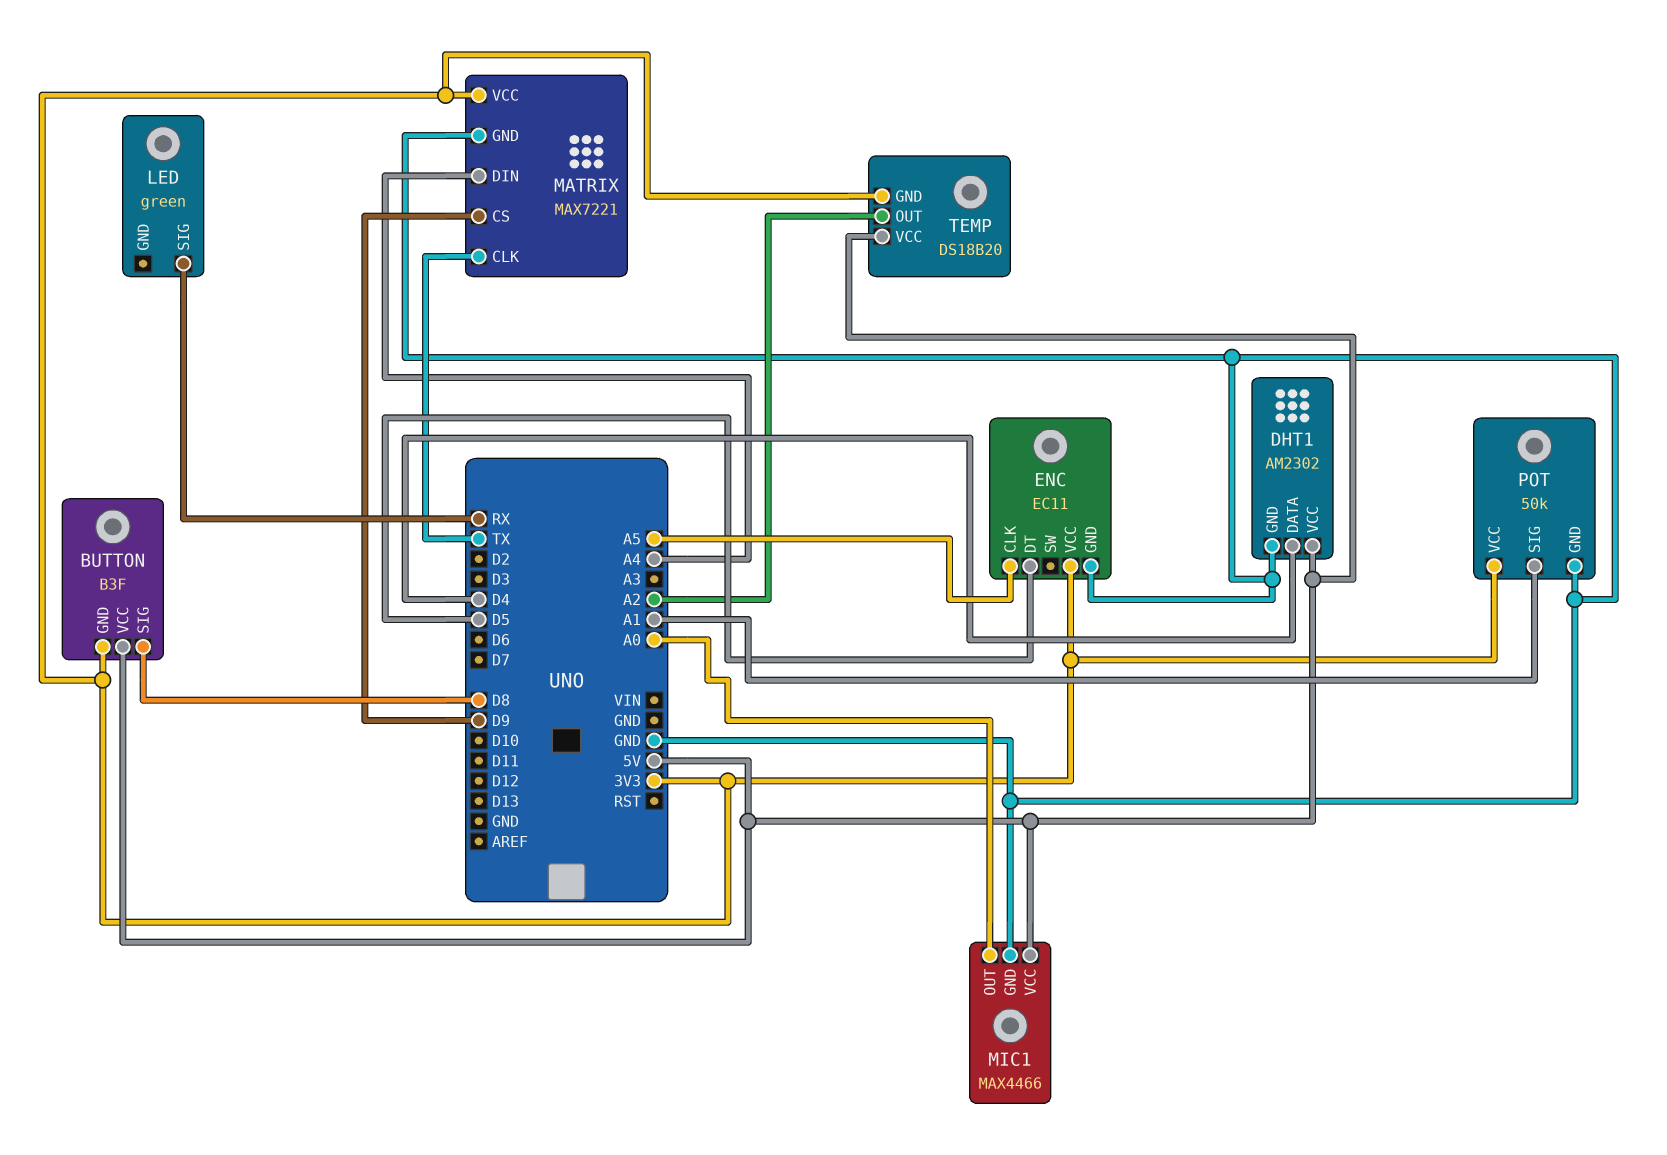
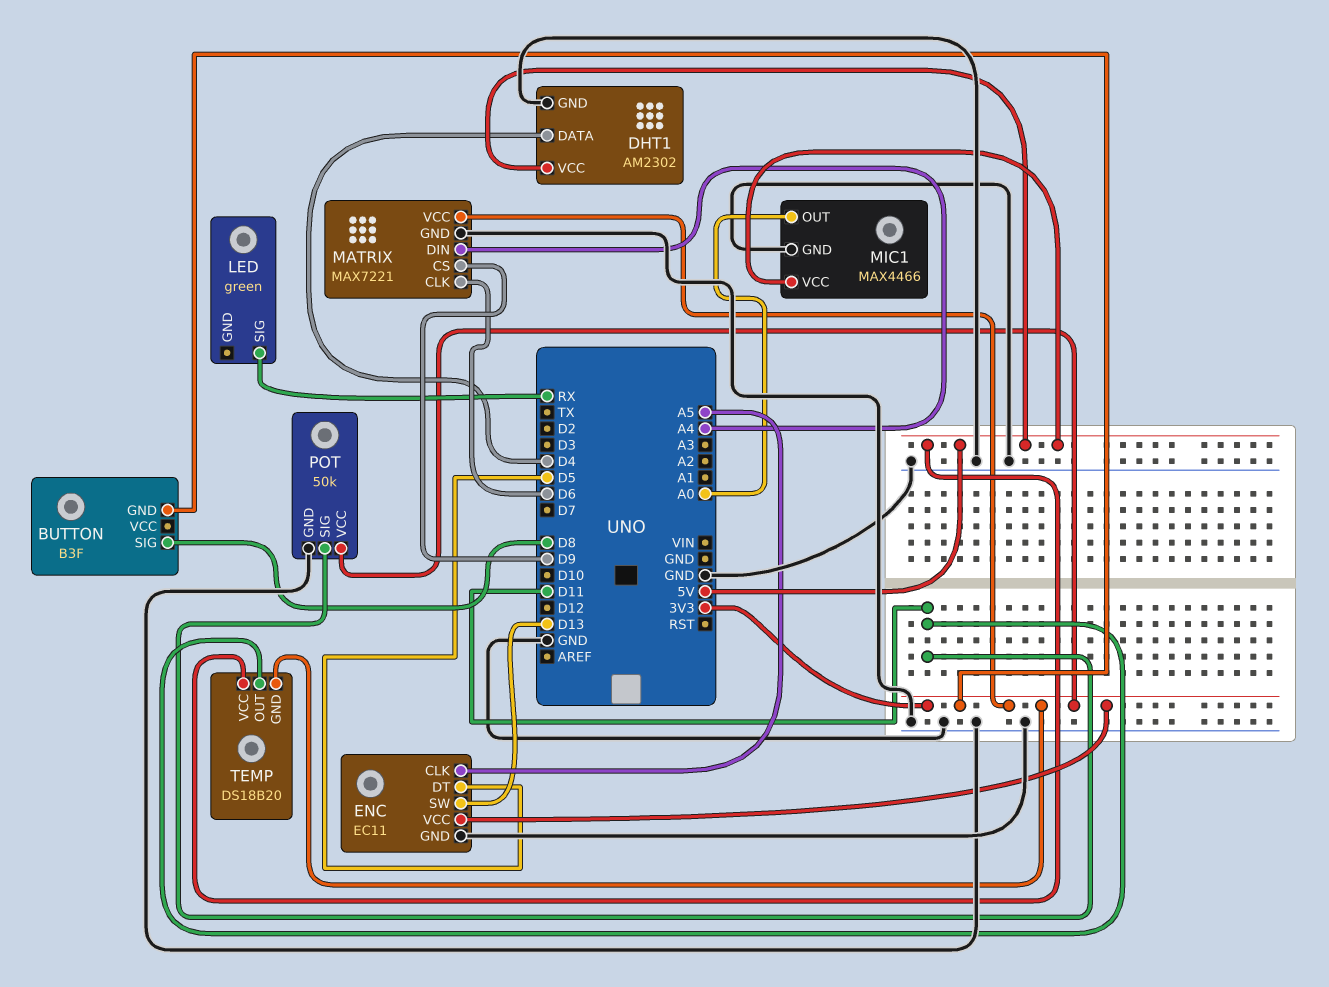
BUTTON pin VCC: 5V -> none
ENC pin SW: none -> D13
MATRIX pin CLK: TX -> D6
POT pin SIG: A1 -> D11
TEMP pin OUT: A2 -> D11

